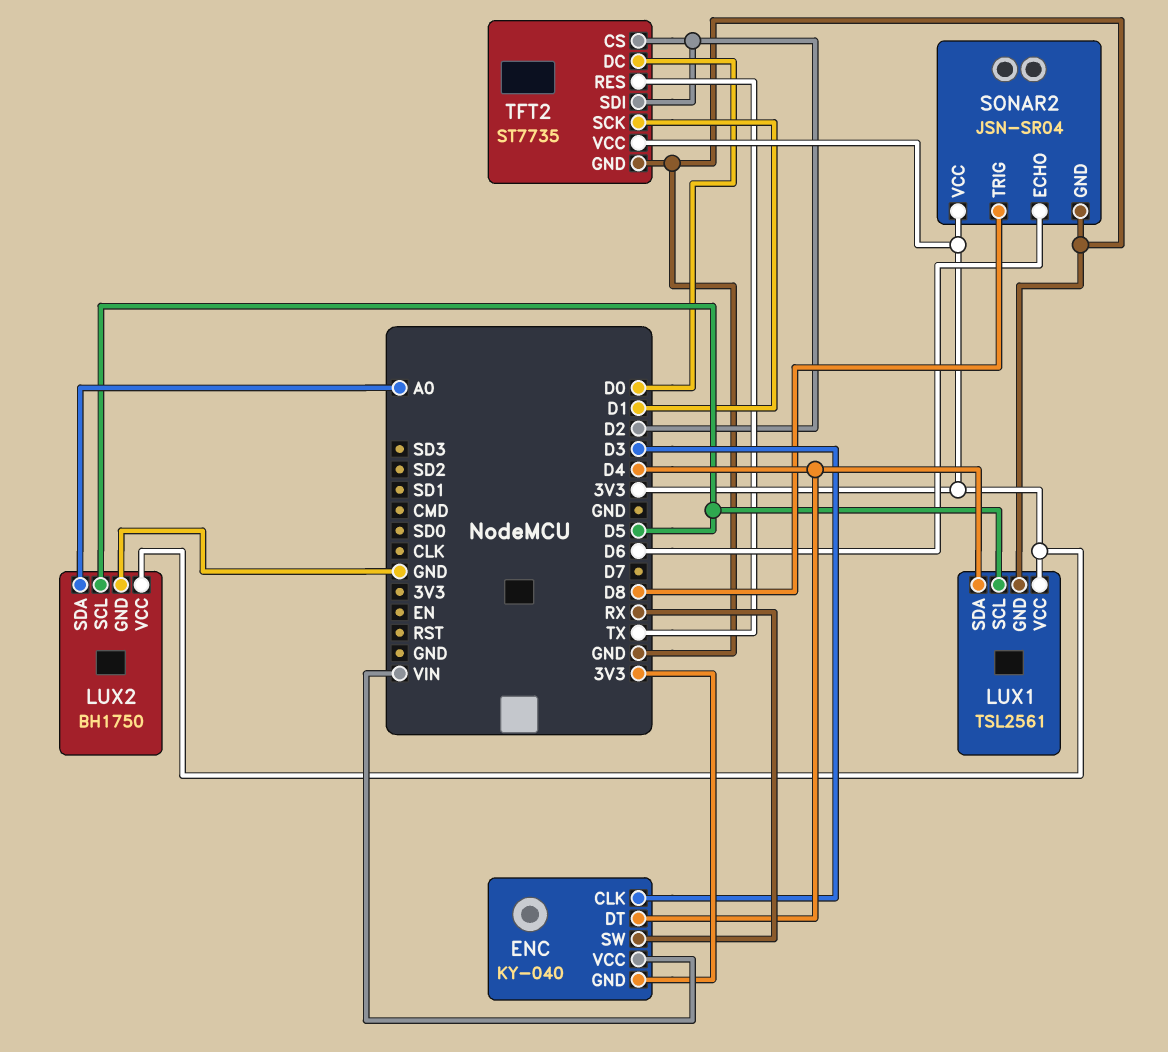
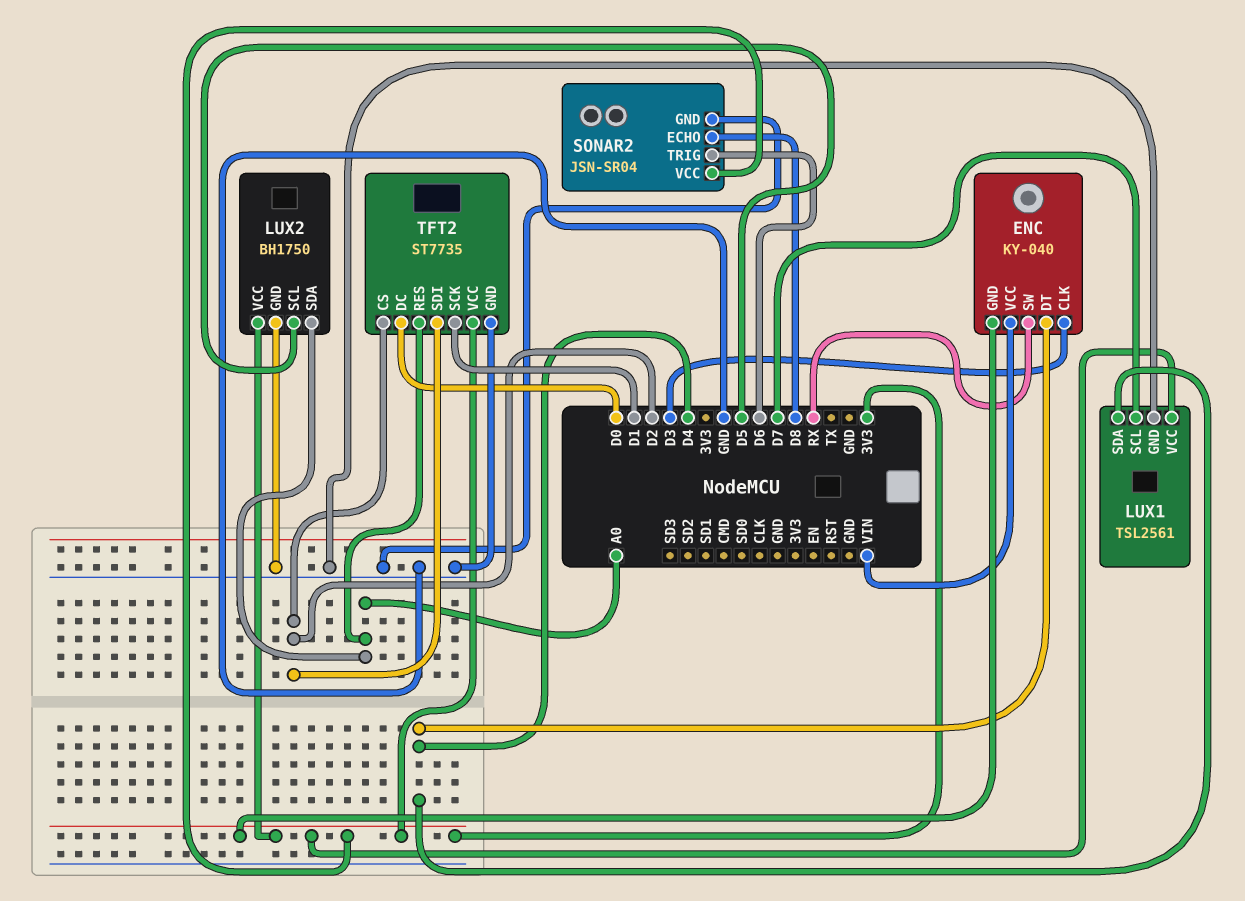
LUX1 pin SCL: D5 -> D7
SONAR2 pin ECHO: D6 -> D8
SONAR2 pin TRIG: D8 -> D6
TFT2 pin RES: TX -> A0

